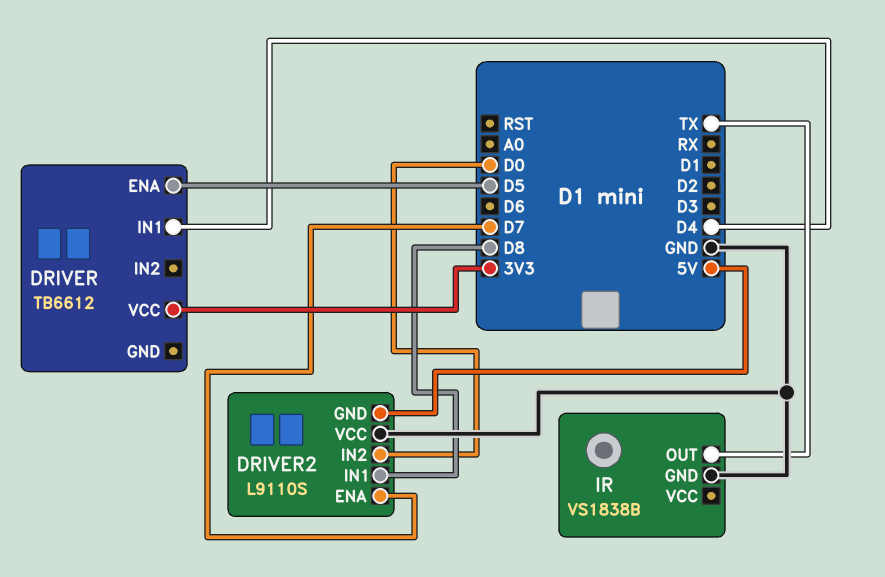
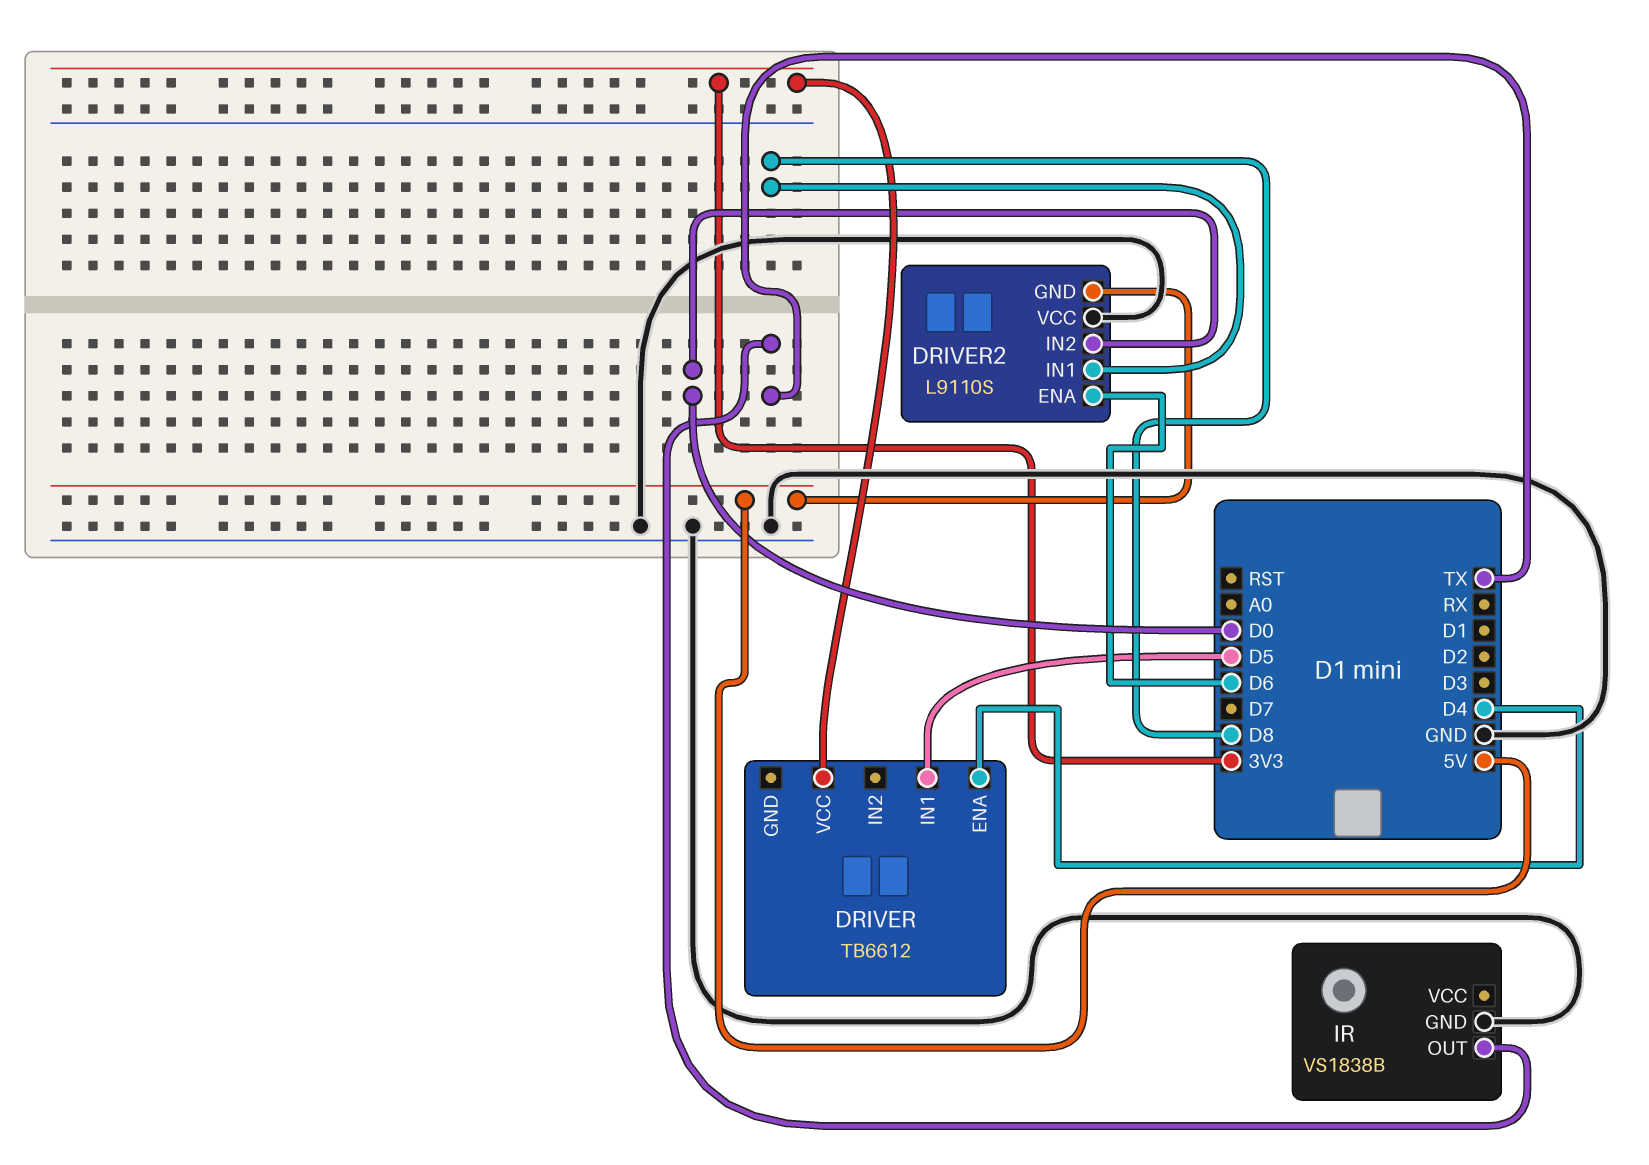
DRIVER pin ENA: D5 -> D4
DRIVER pin IN1: D4 -> D5
DRIVER2 pin ENA: D7 -> D6

